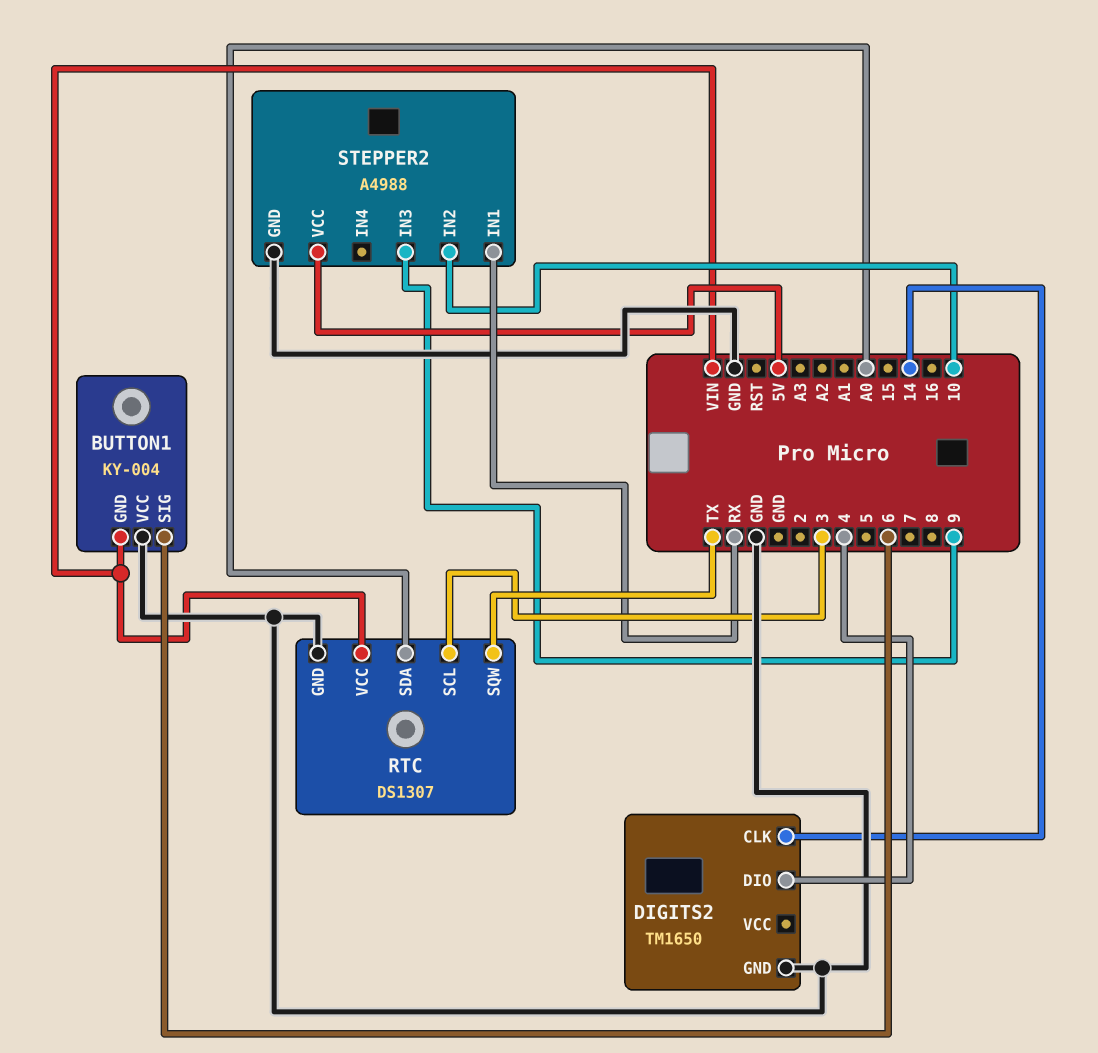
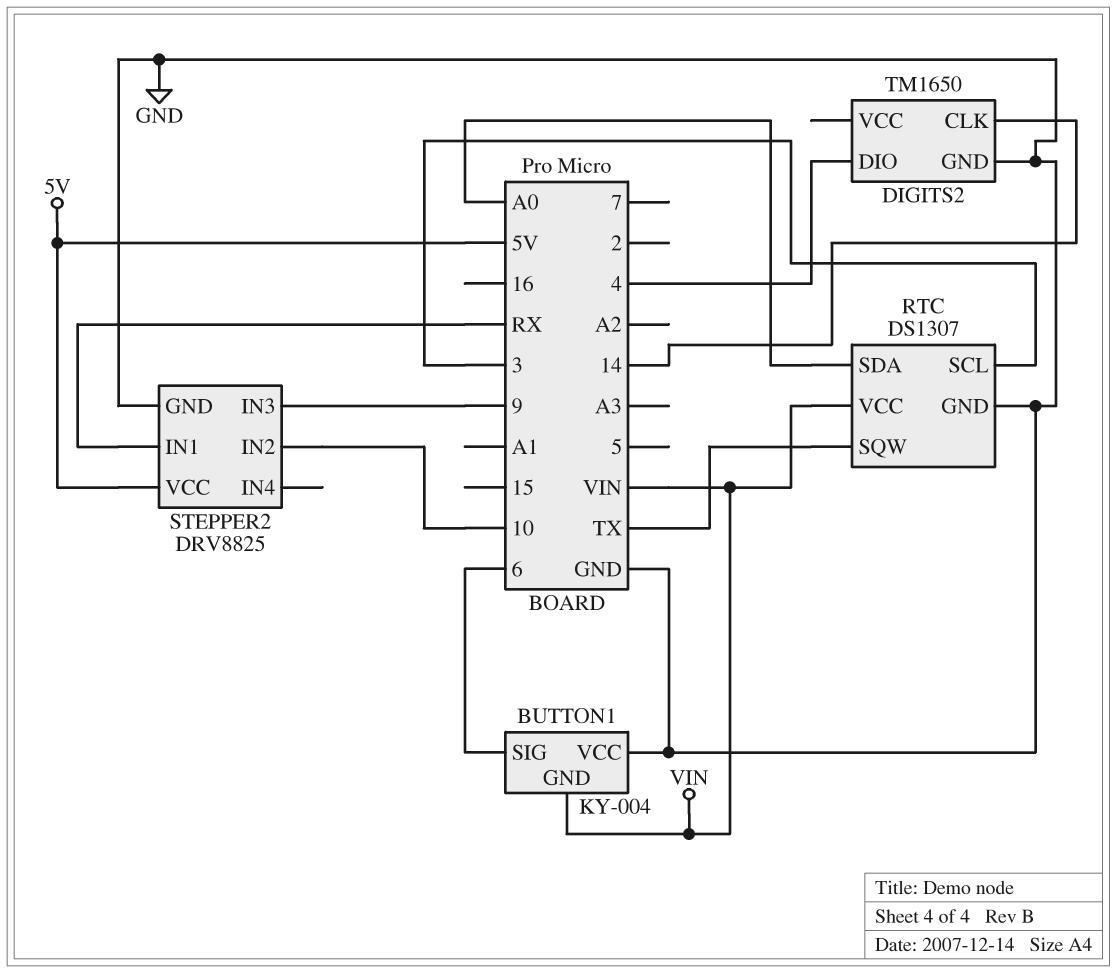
STEPPER2: A4988 -> DRV8825

